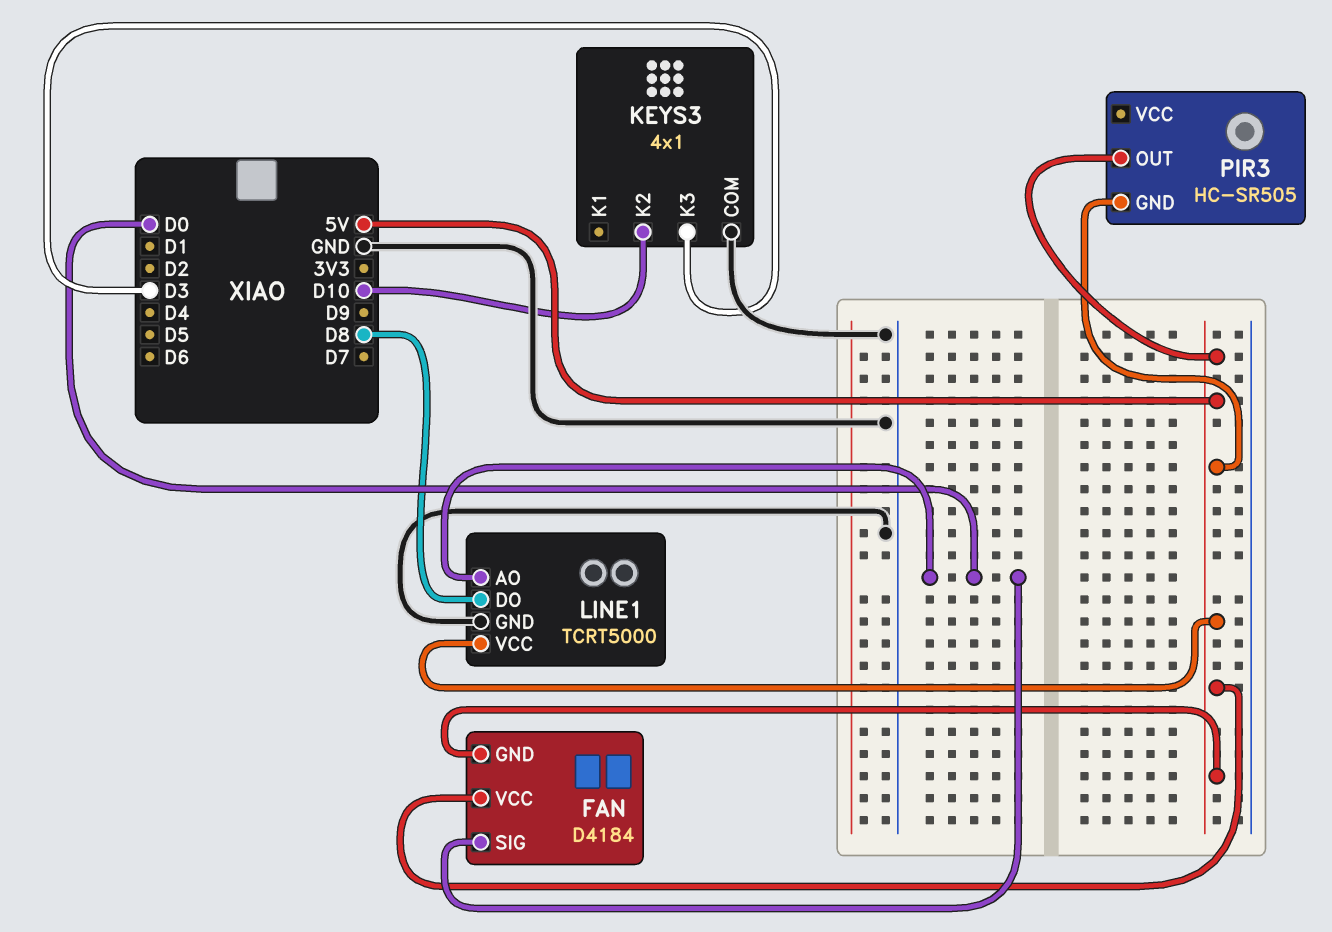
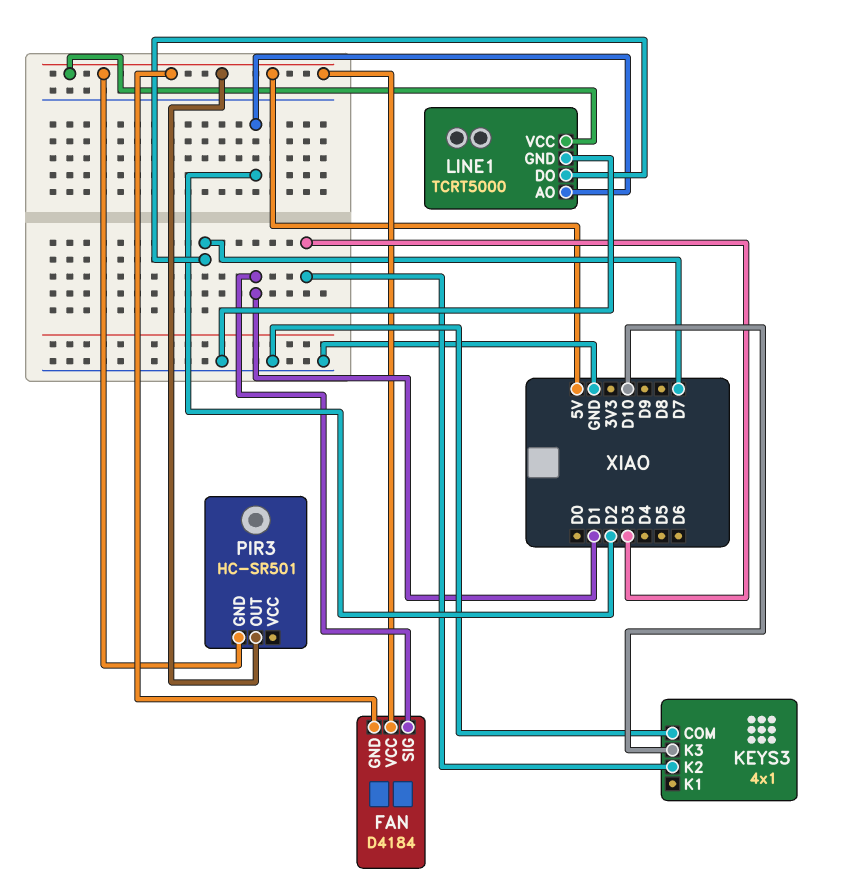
FAN pin SIG: D0 -> D1
KEYS3 pin K2: D10 -> D3
KEYS3 pin K3: D3 -> D10
LINE1 pin AO: D0 -> D2
LINE1 pin DO: D8 -> D7
PIR3: HC-SR505 -> HC-SR501

